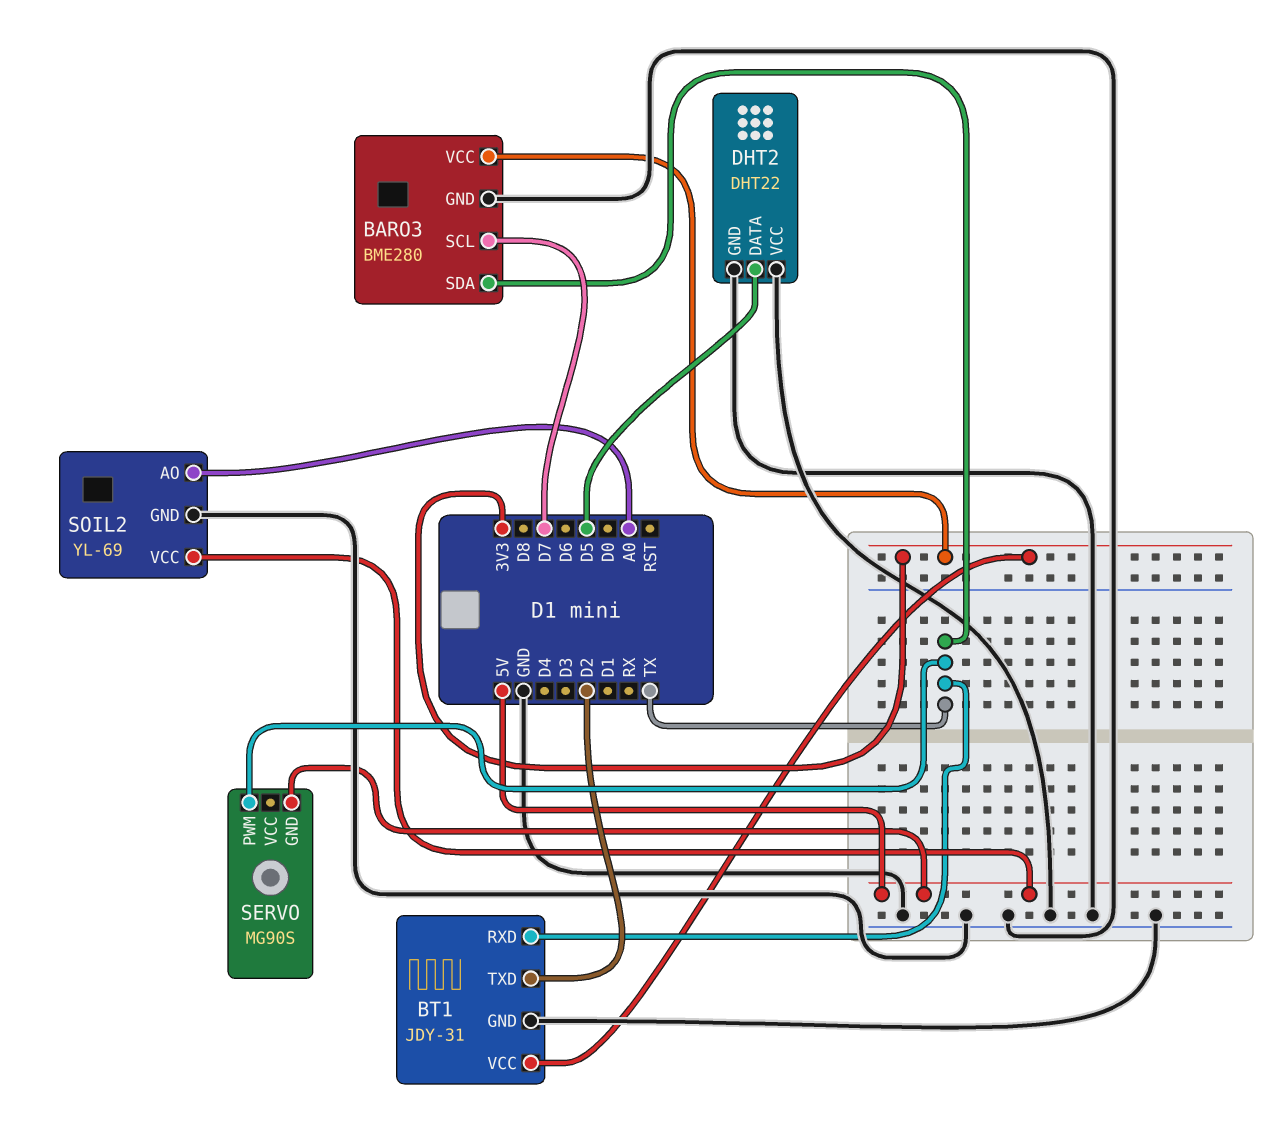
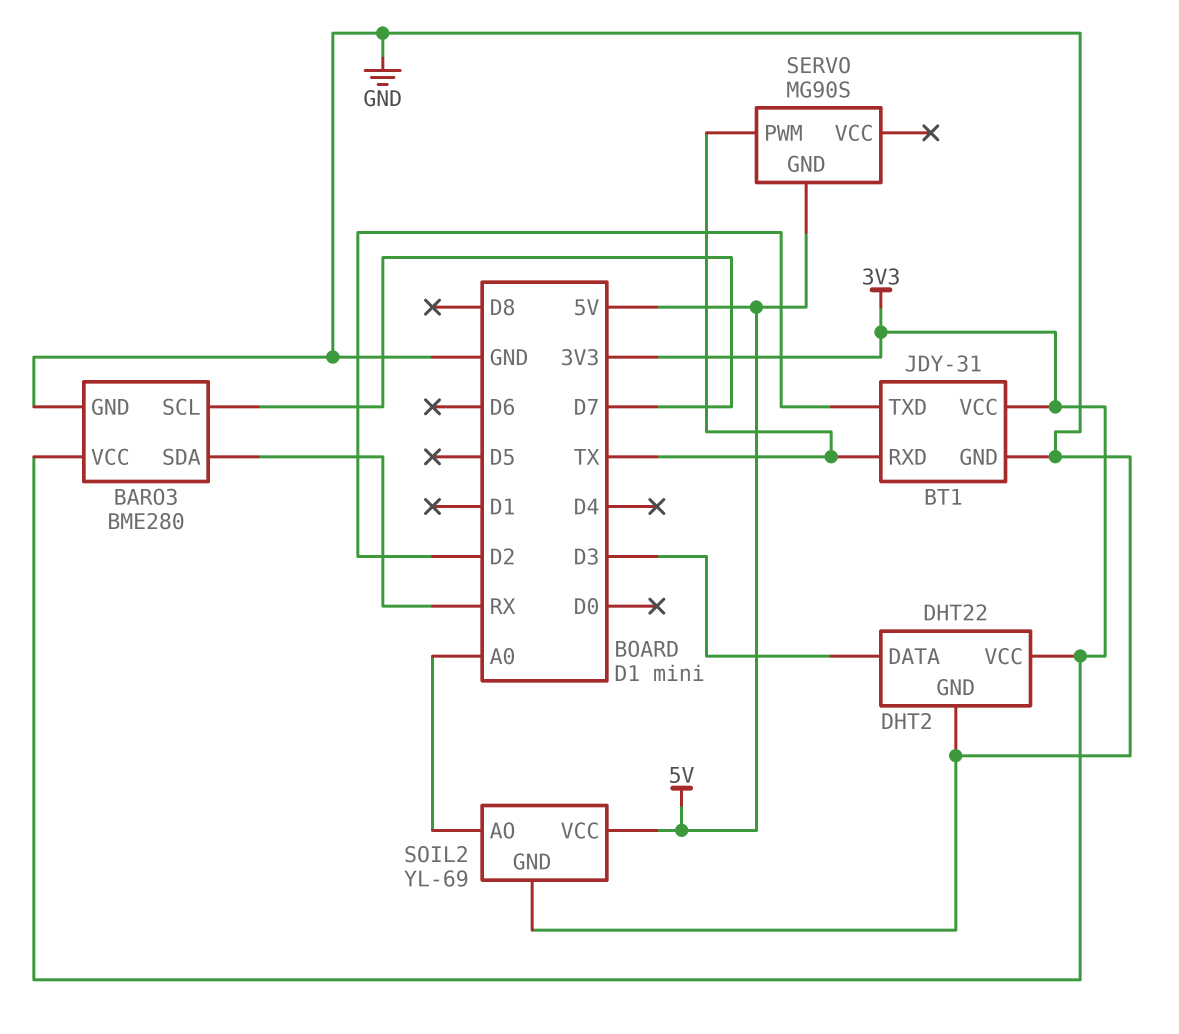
BARO3 pin SDA: TX -> RX
DHT2 pin DATA: D5 -> D3
DHT2 pin VCC: GND -> 3V3

